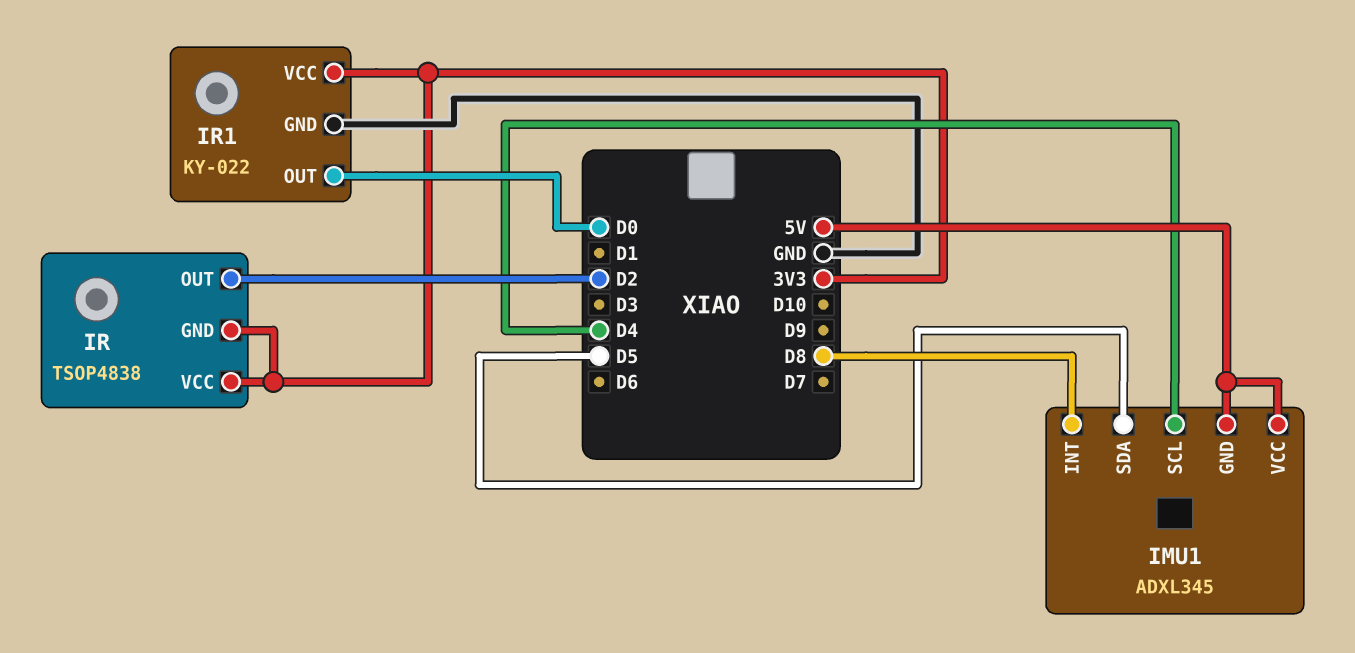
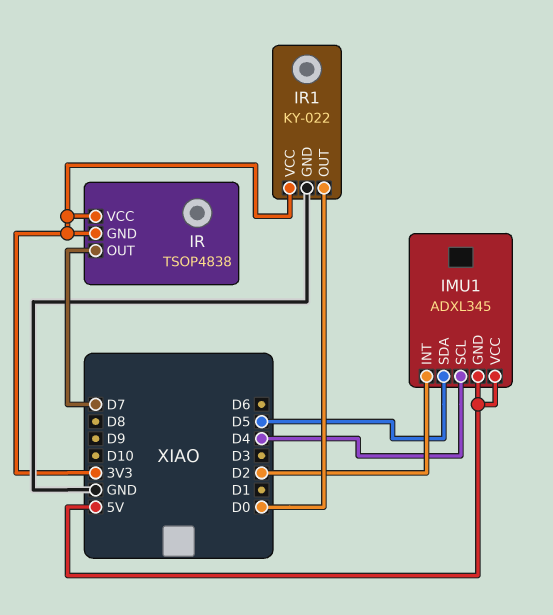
IMU1 pin INT: D8 -> D2
IR pin OUT: D2 -> D7

